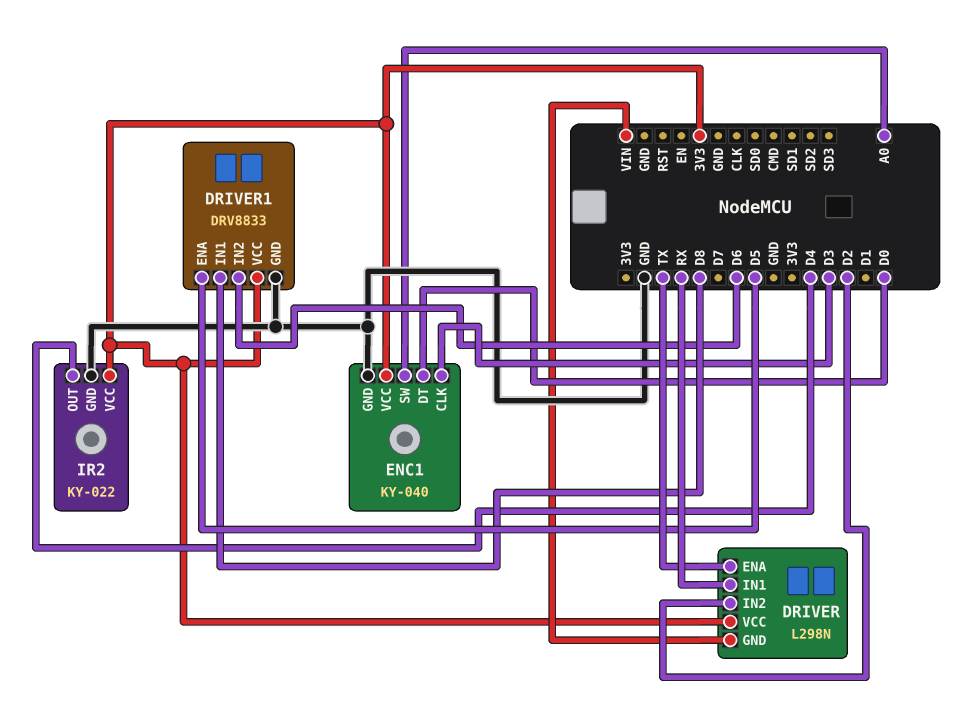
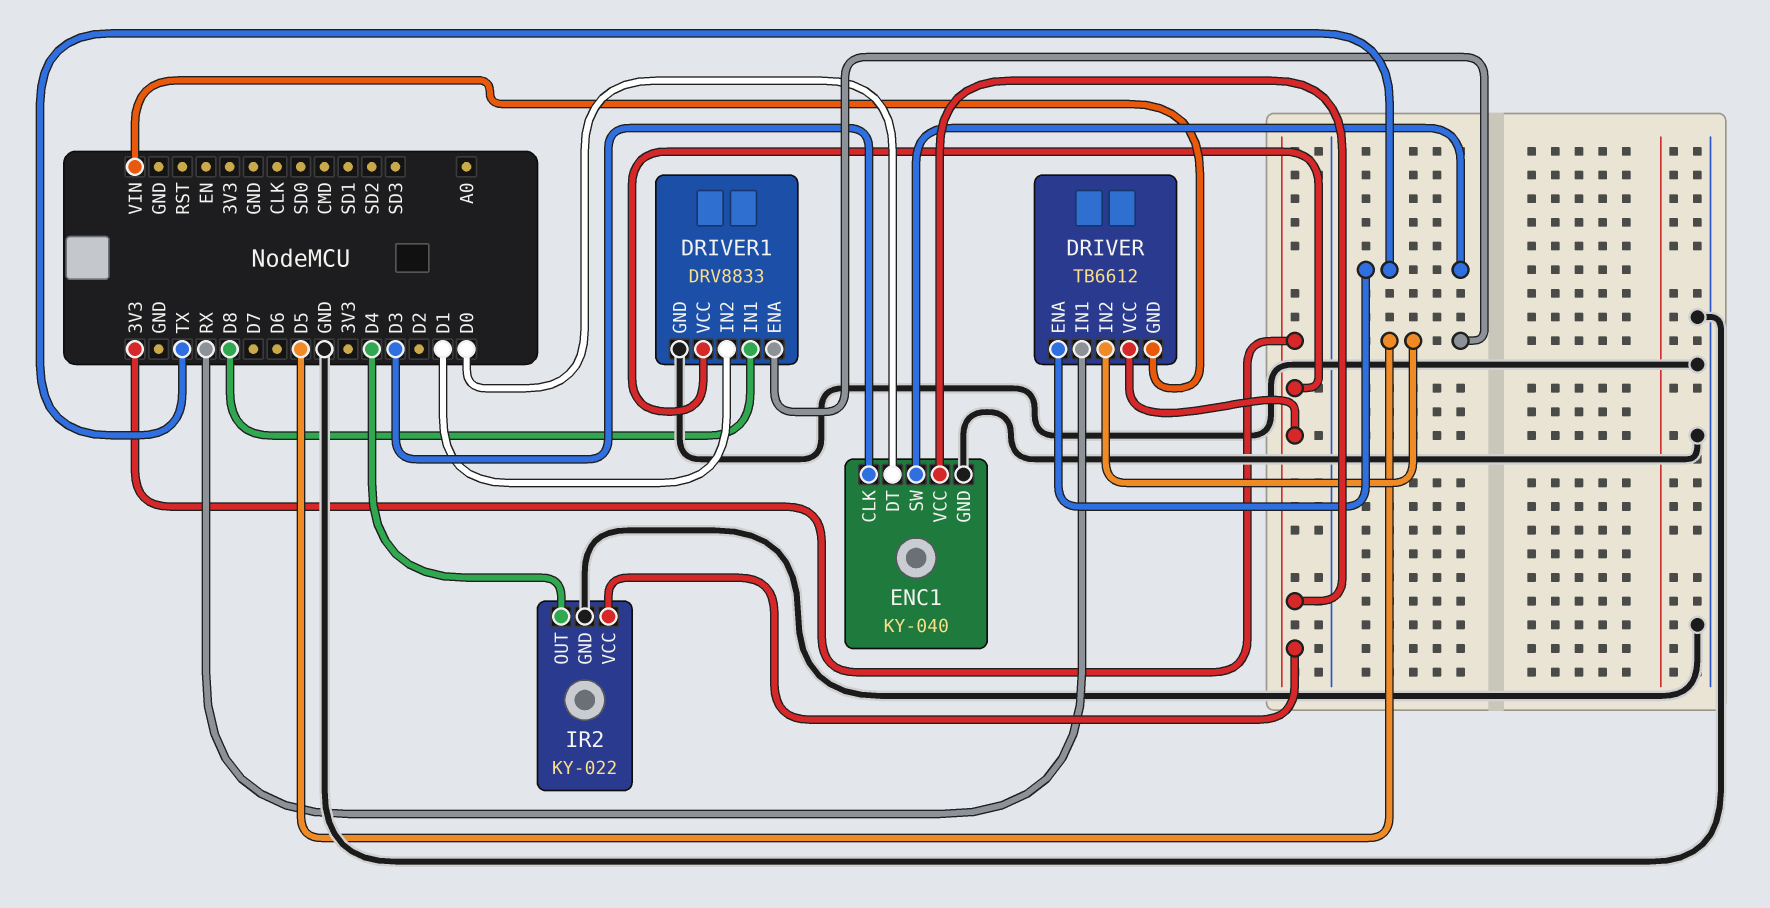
DRIVER: L298N -> TB6612
DRIVER pin IN2: D2 -> D5
DRIVER1 pin IN2: D6 -> D1
ENC1 pin SW: A0 -> TX

